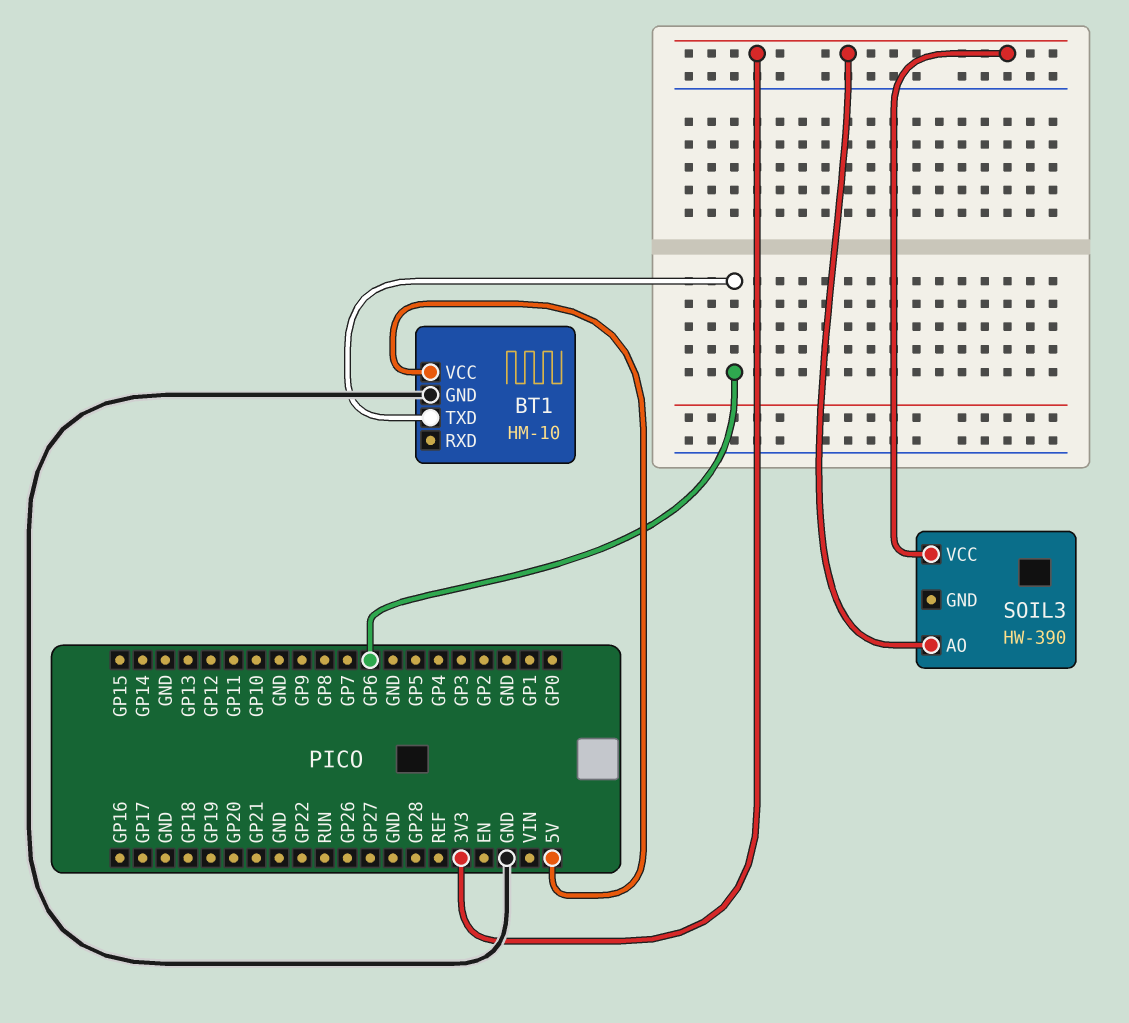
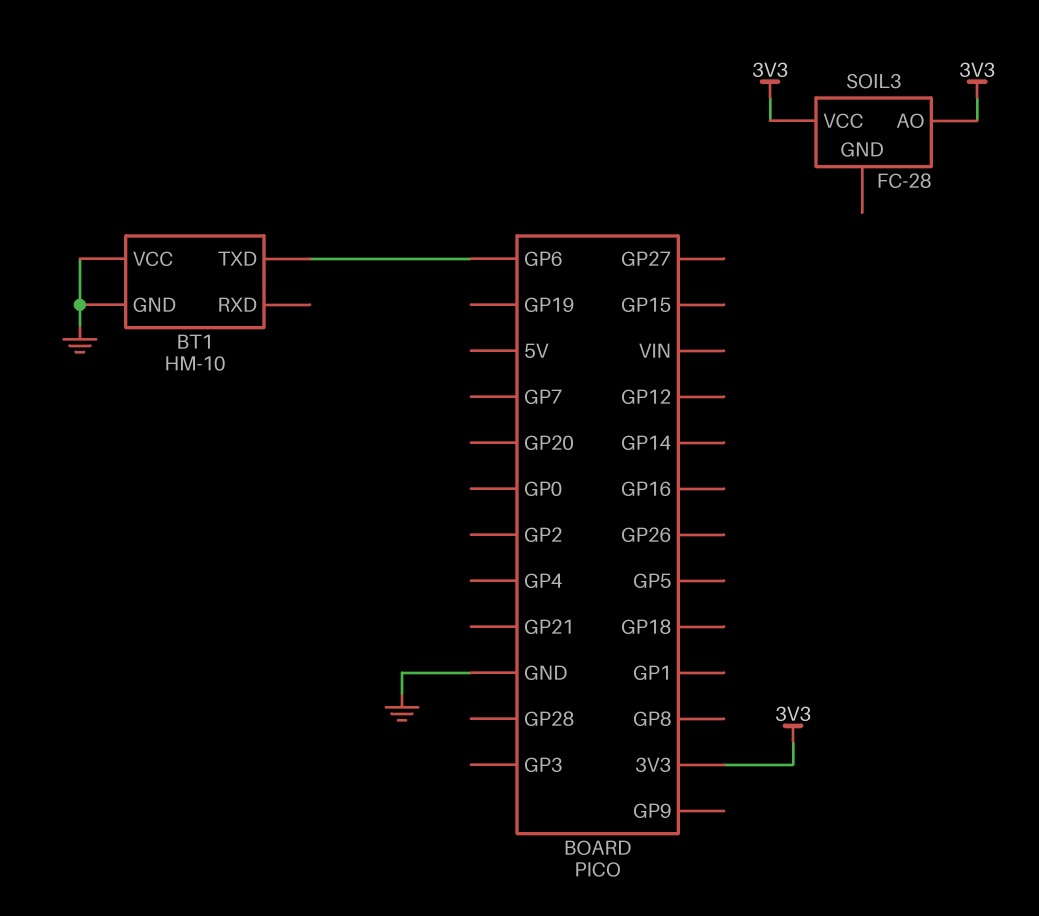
BT1 pin VCC: 5V -> GND
SOIL3: HW-390 -> FC-28

